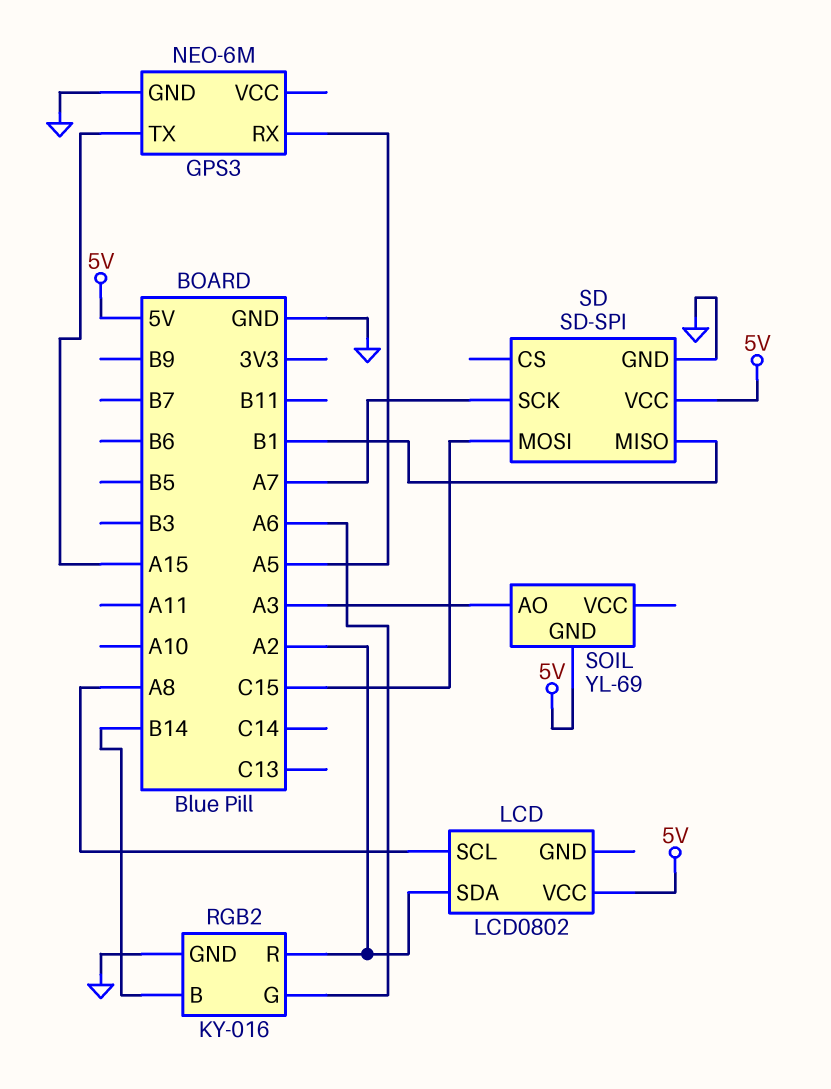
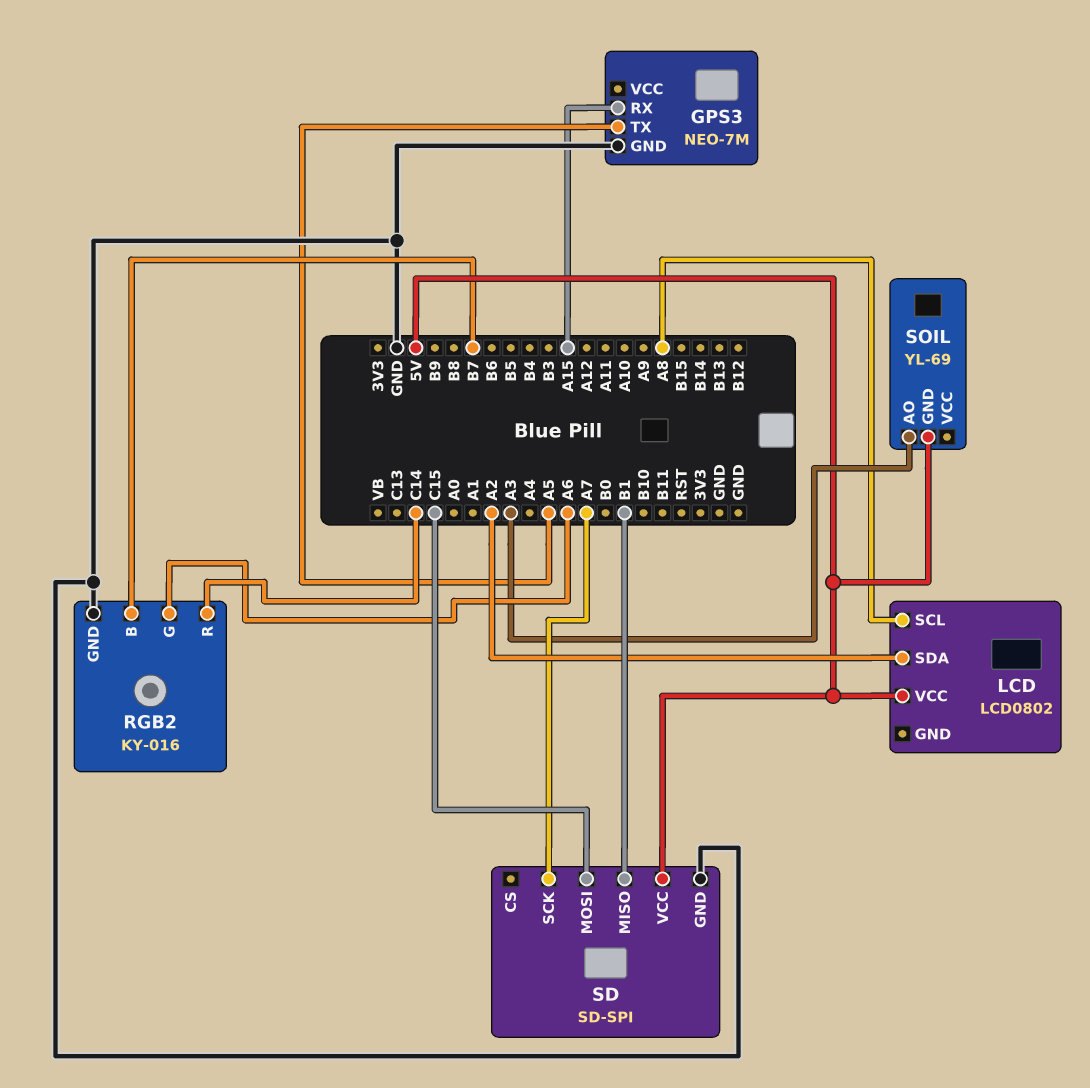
GPS3: NEO-6M -> NEO-7M
GPS3 pin RX: A5 -> A15
GPS3 pin TX: A15 -> A5
RGB2 pin B: B14 -> B7
RGB2 pin R: A2 -> C14

